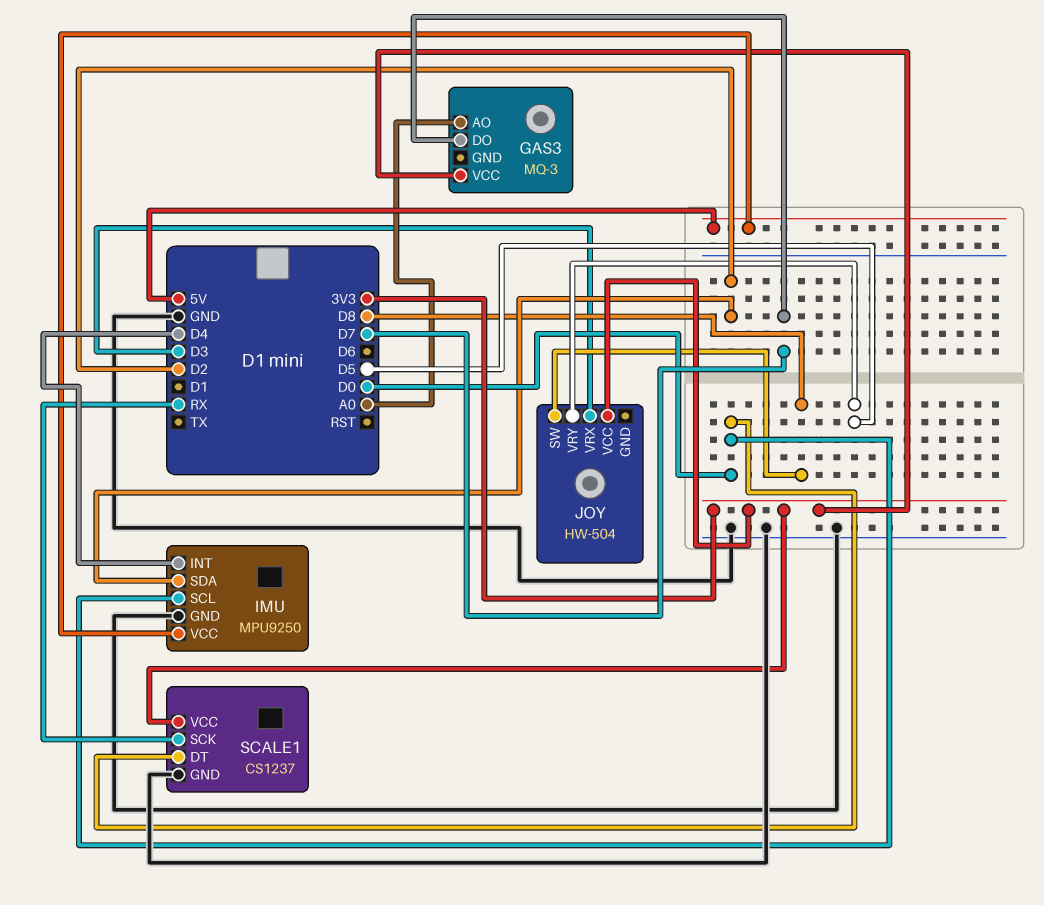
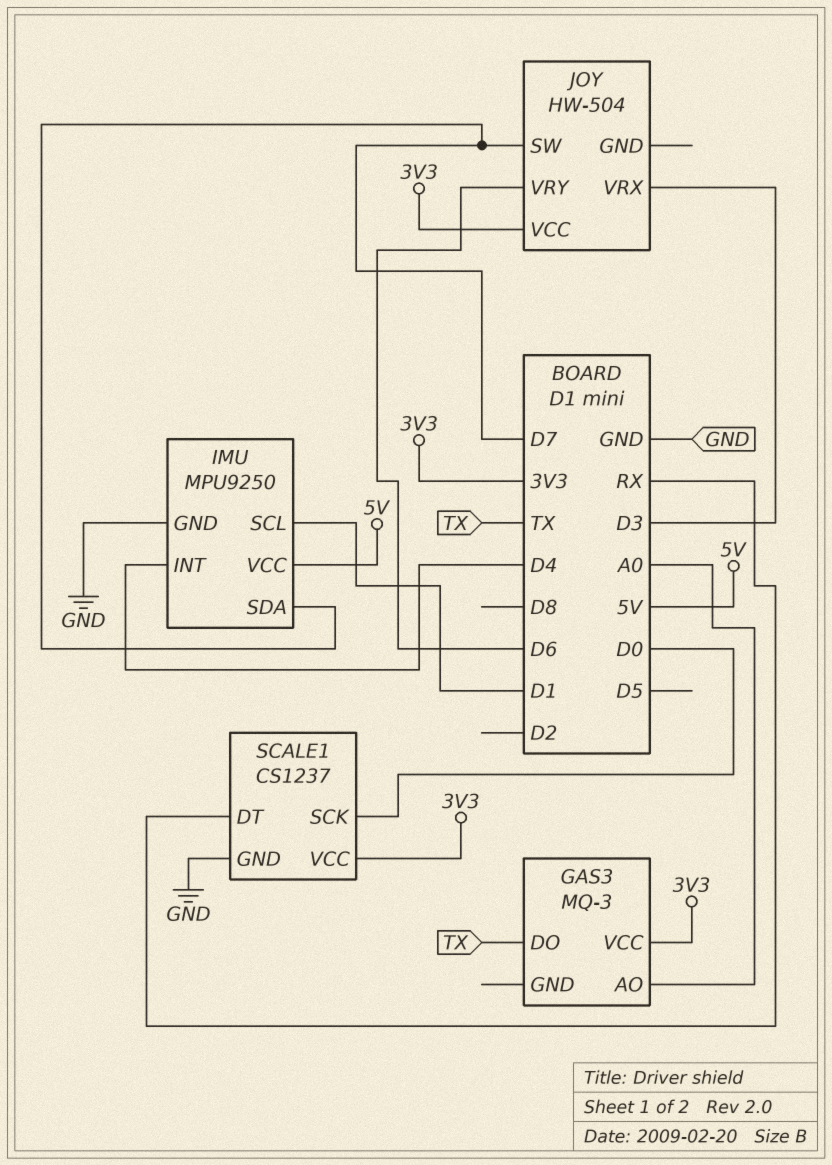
GAS3 pin DO: D7 -> TX
IMU pin SCL: D0 -> D1
IMU pin SDA: D2 -> D7
JOY pin SW: D8 -> D7
JOY pin VRY: D5 -> D6
SCALE1 pin DT: D0 -> RX
SCALE1 pin SCK: RX -> D0

